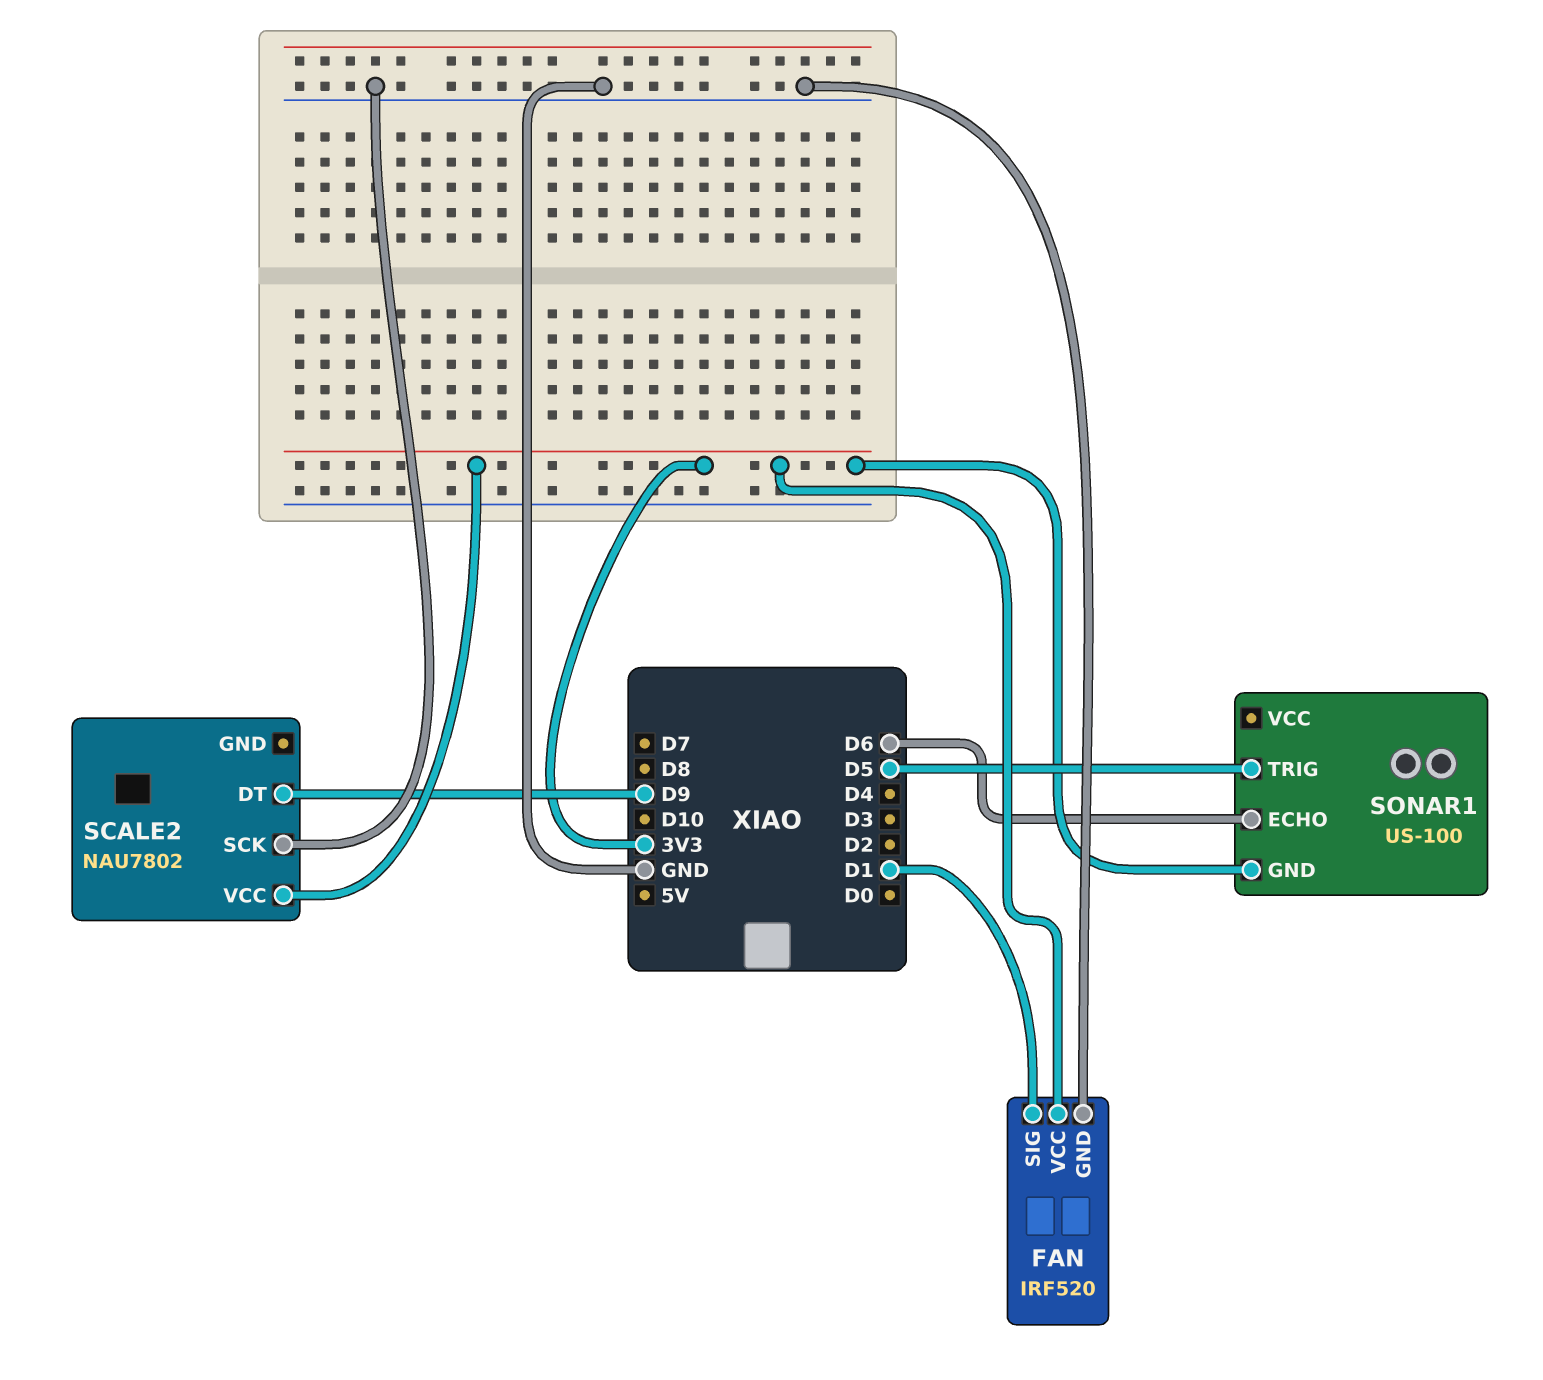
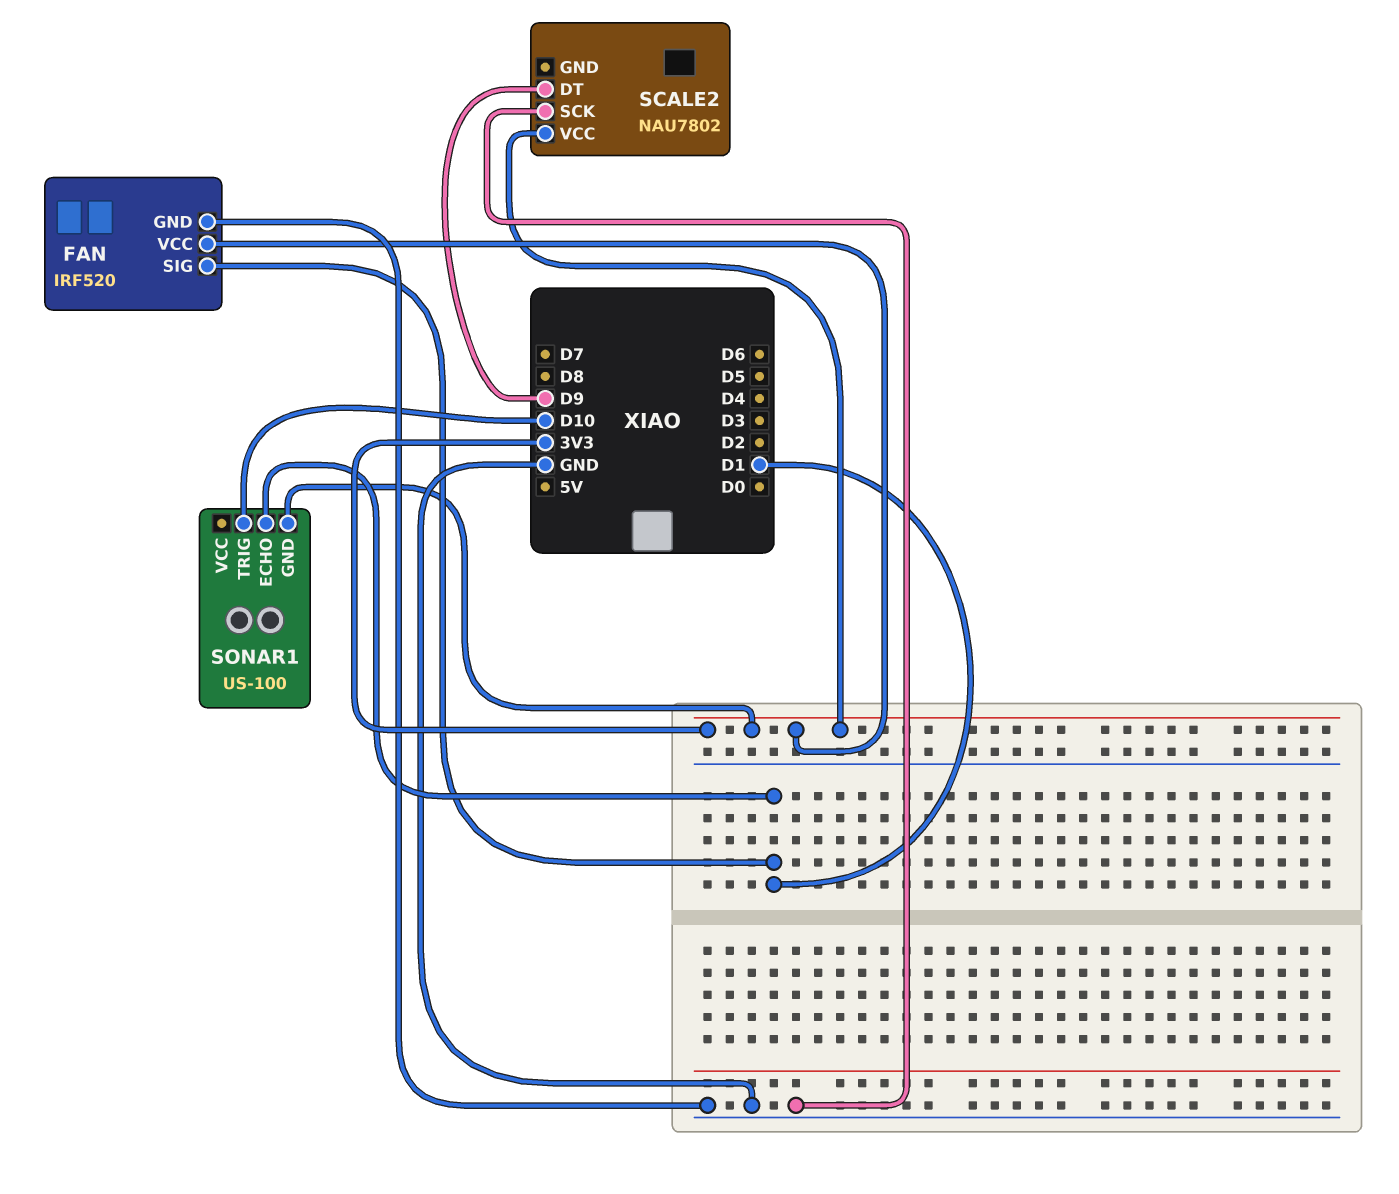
SONAR1 pin ECHO: D6 -> D1
SONAR1 pin TRIG: D5 -> D10

